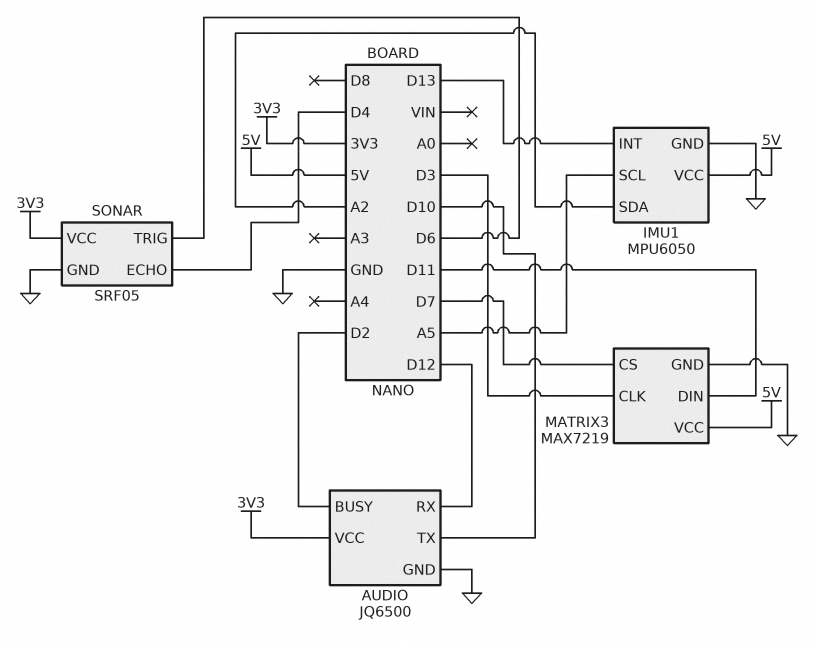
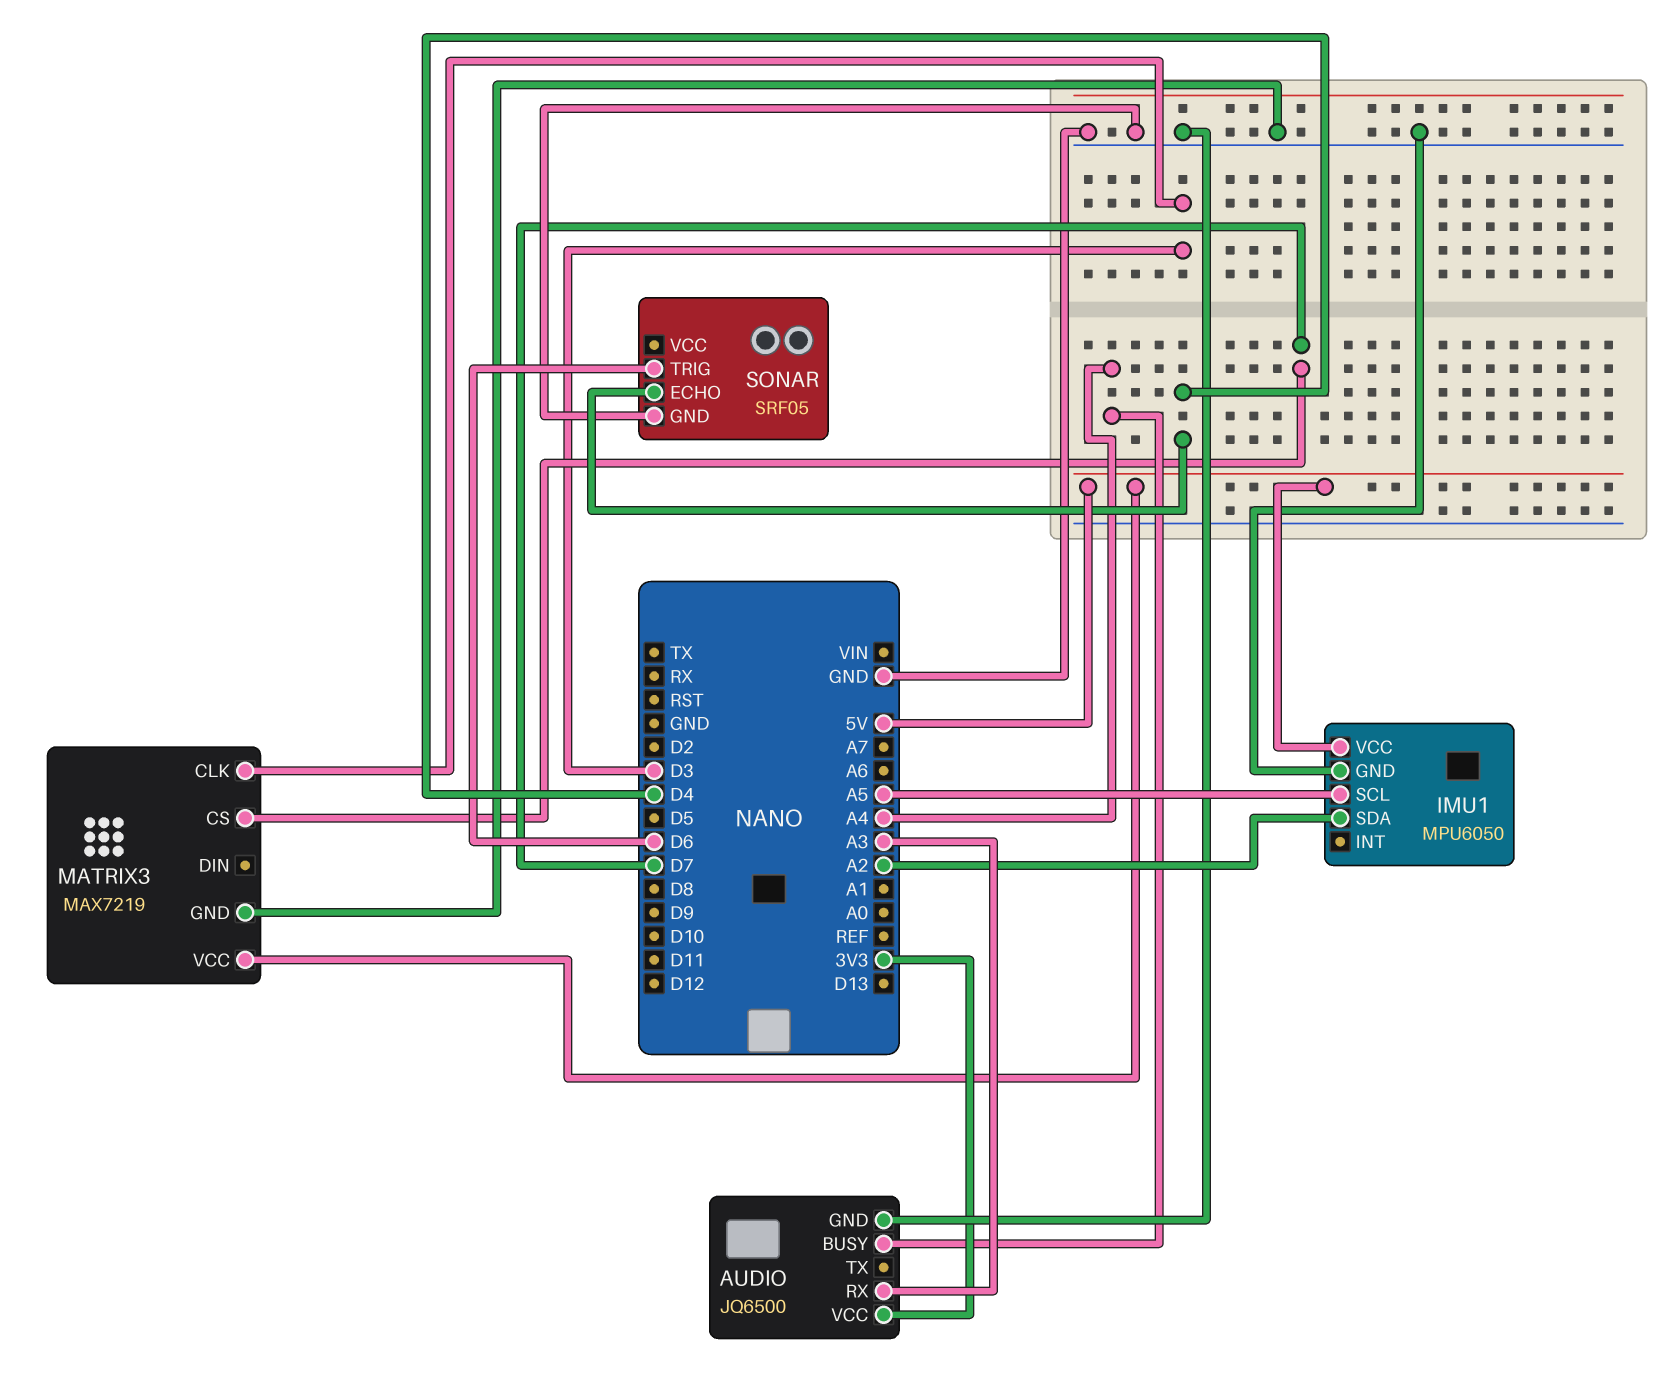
AUDIO pin BUSY: D2 -> A4
AUDIO pin RX: D12 -> A3
AUDIO pin TX: D10 -> none
IMU1 pin INT: D13 -> none
MATRIX3 pin DIN: D11 -> none
SONAR pin VCC: 3V3 -> none

